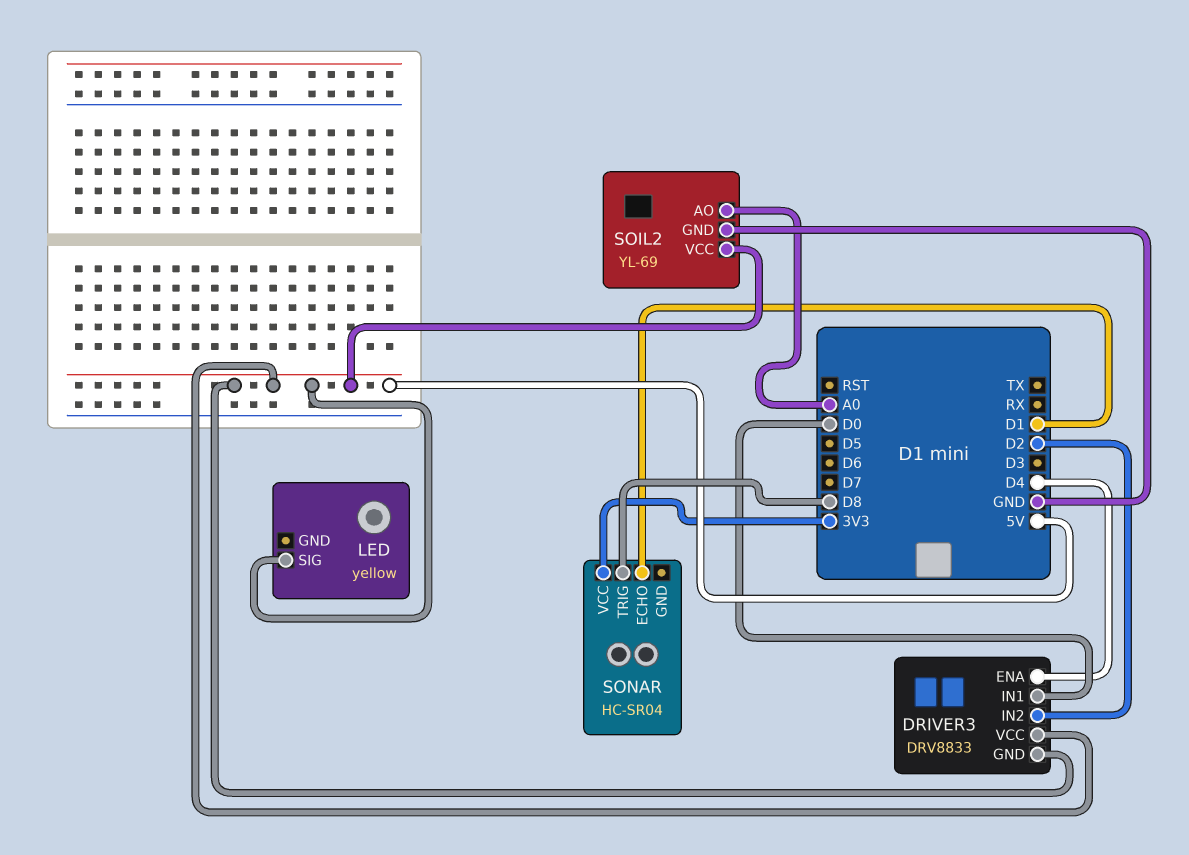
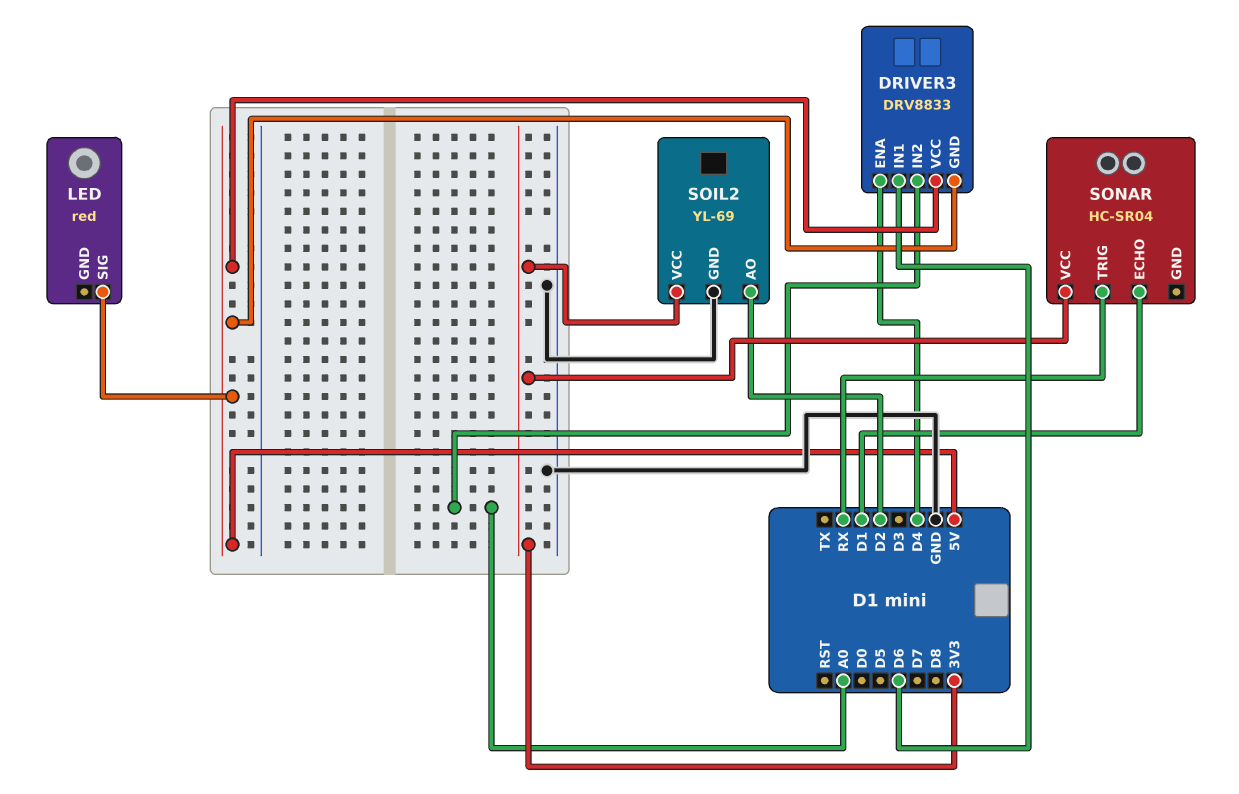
DRIVER3 pin IN1: D0 -> D6
DRIVER3 pin IN2: D2 -> A0
LED: yellow -> red
SOIL2 pin AO: A0 -> D2
SOIL2 pin VCC: 5V -> 3V3
SONAR pin TRIG: D8 -> RX

